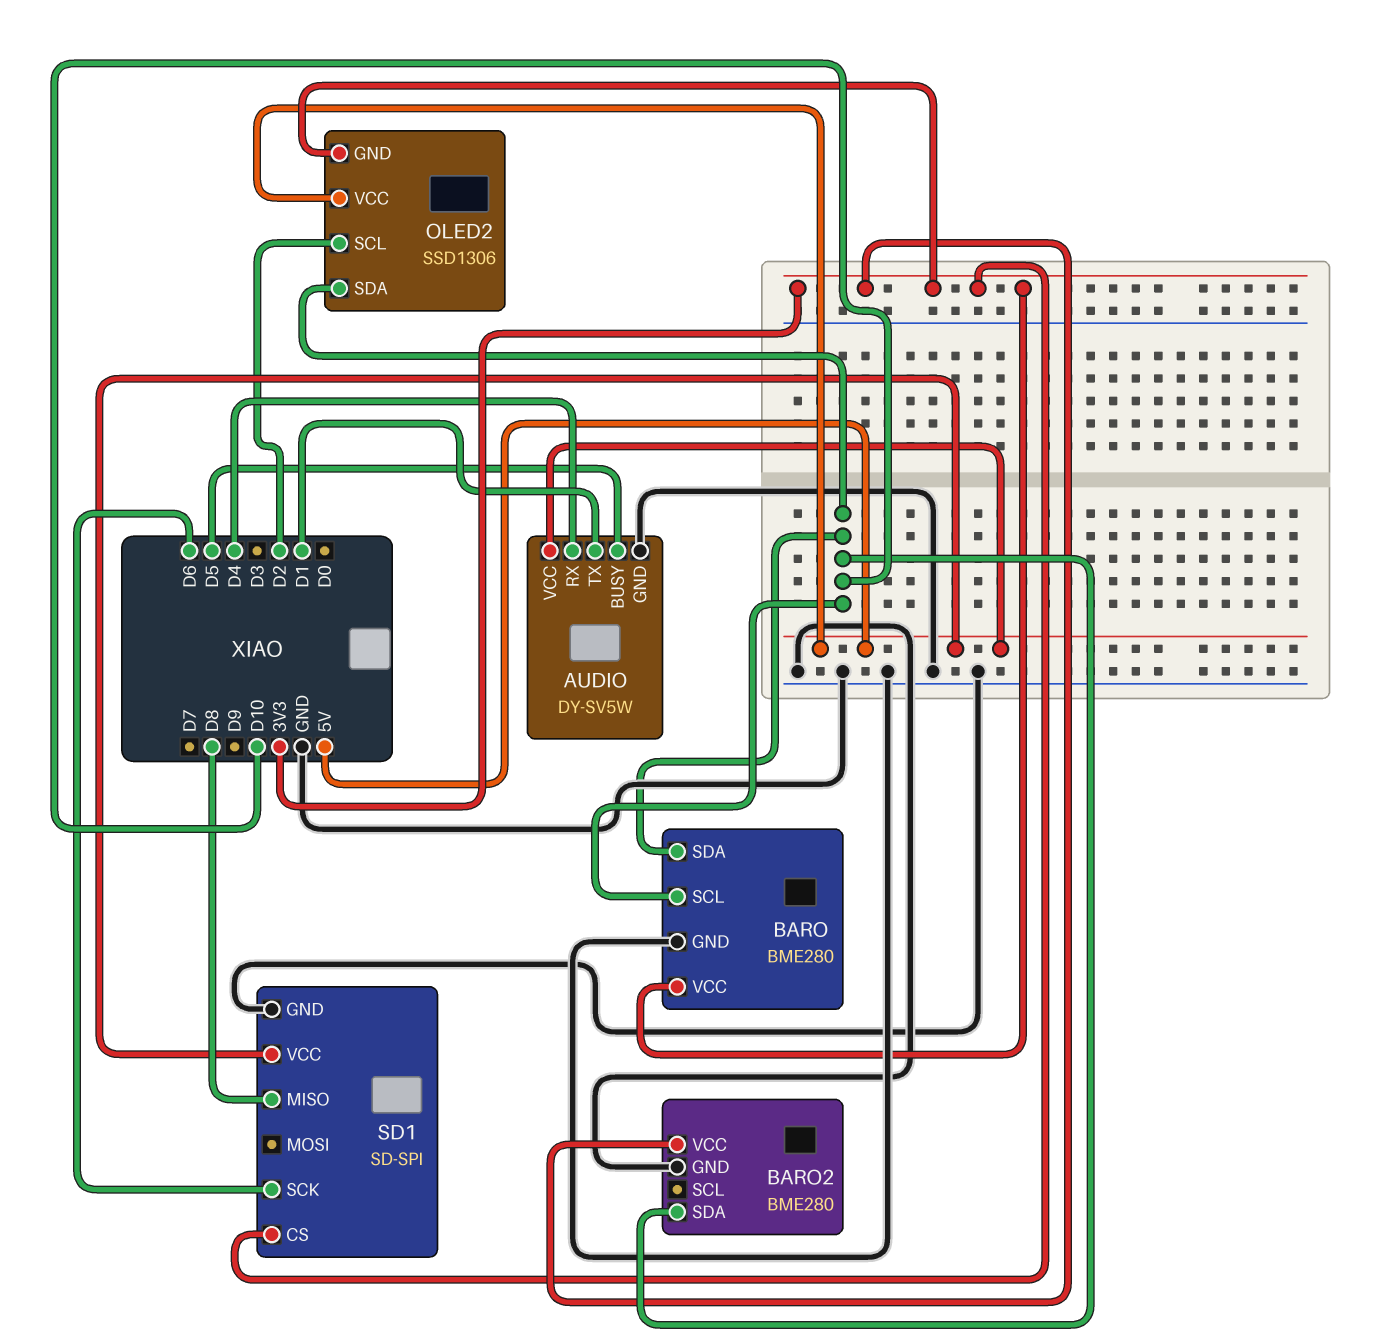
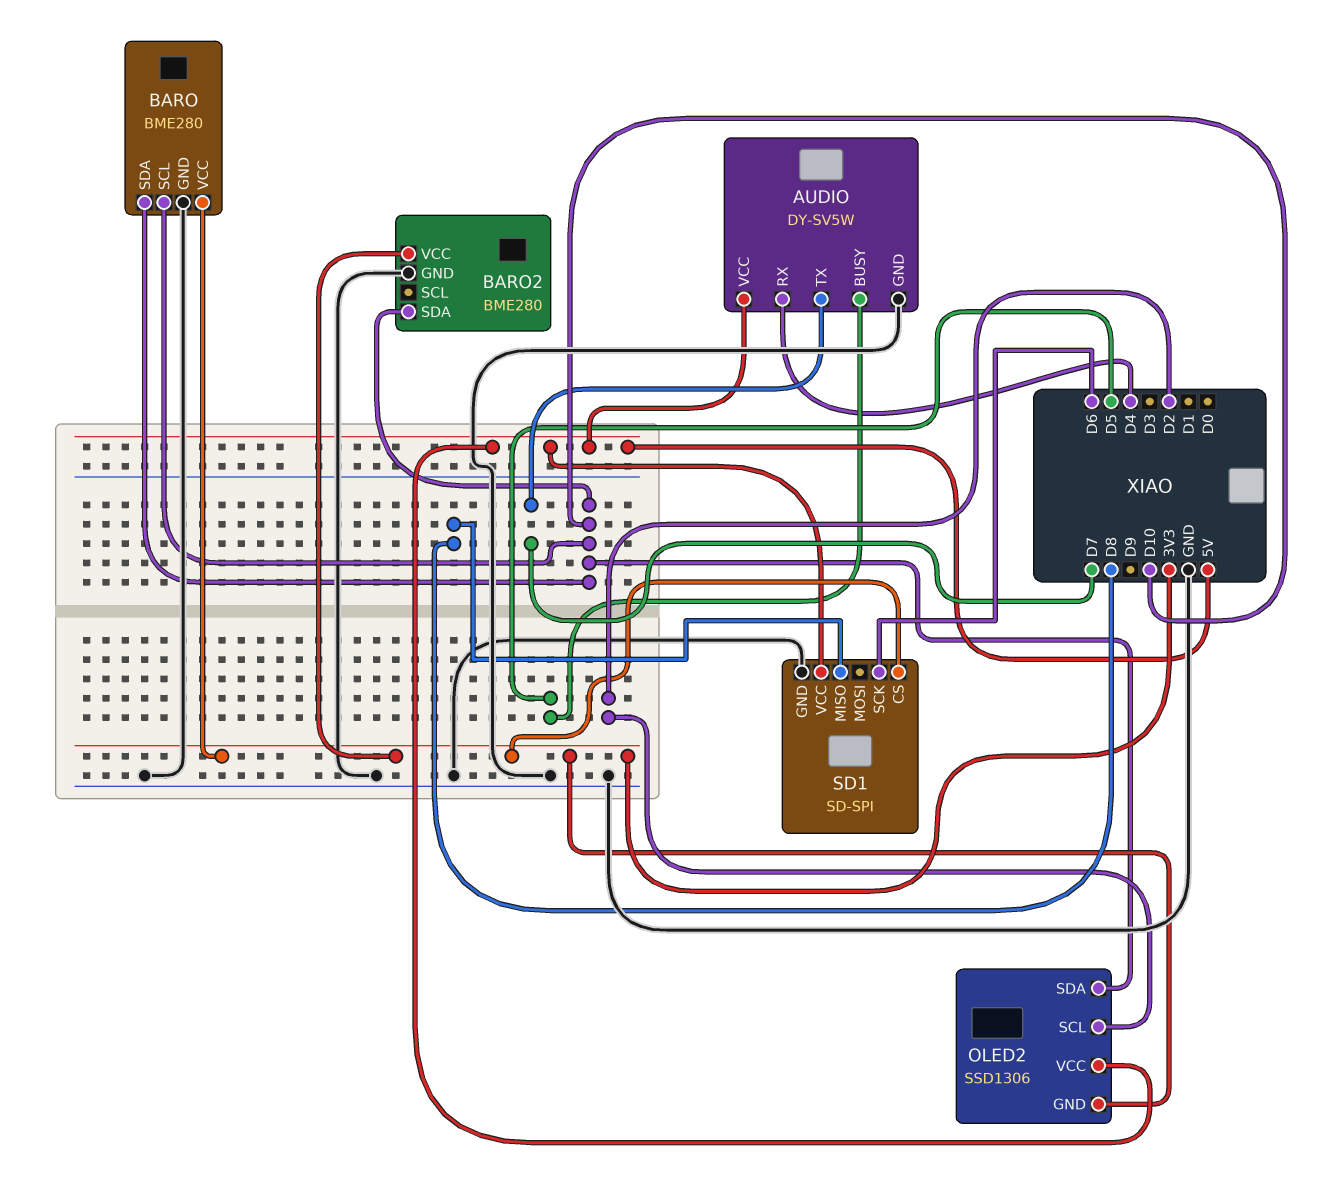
AUDIO pin TX: D1 -> D7

